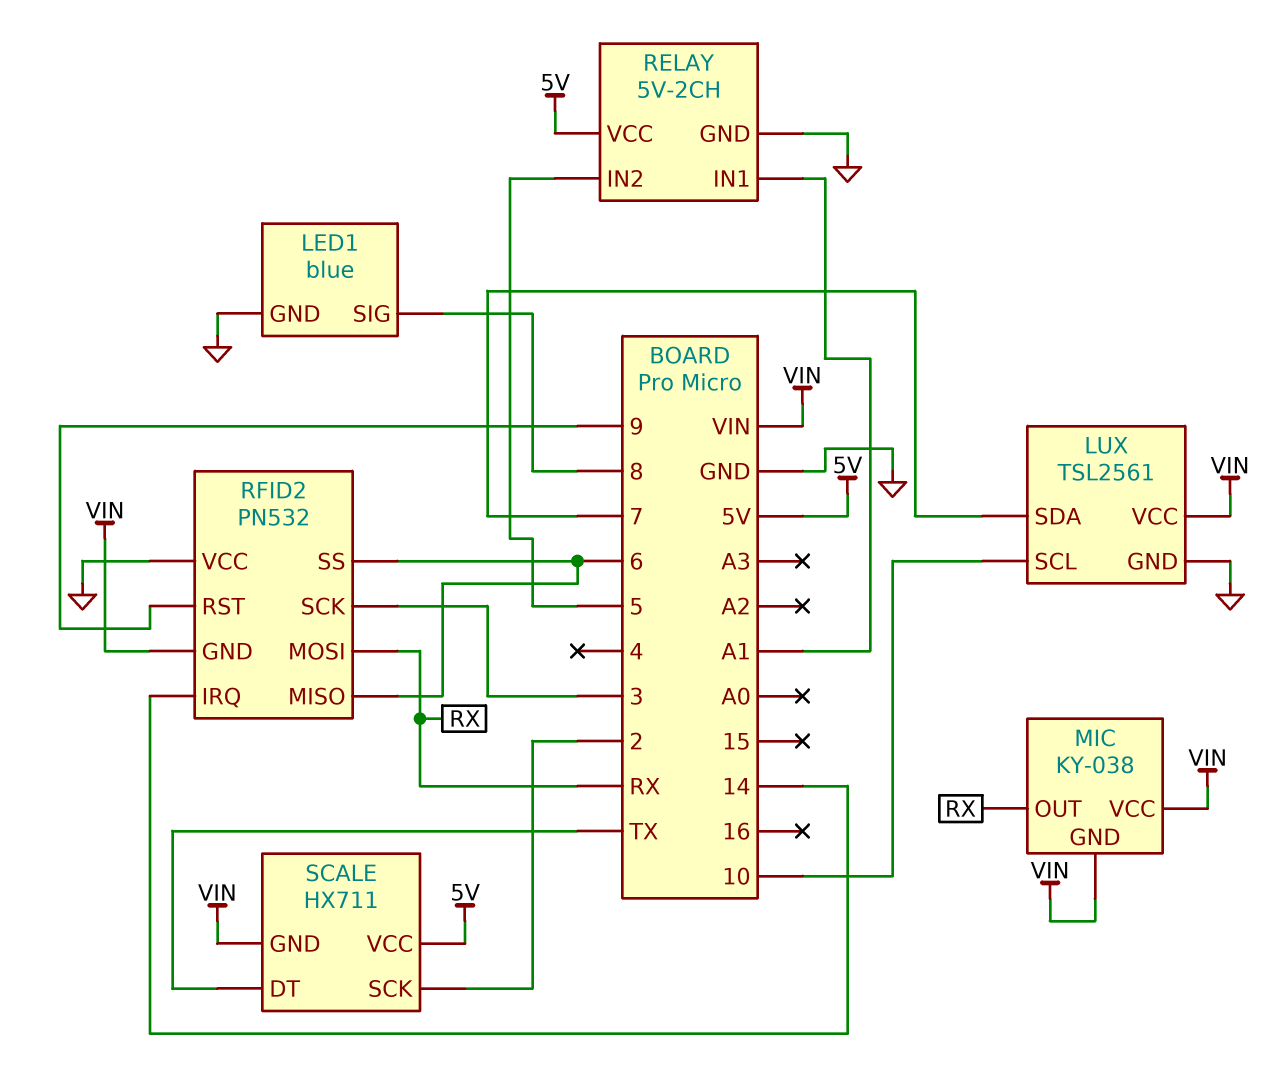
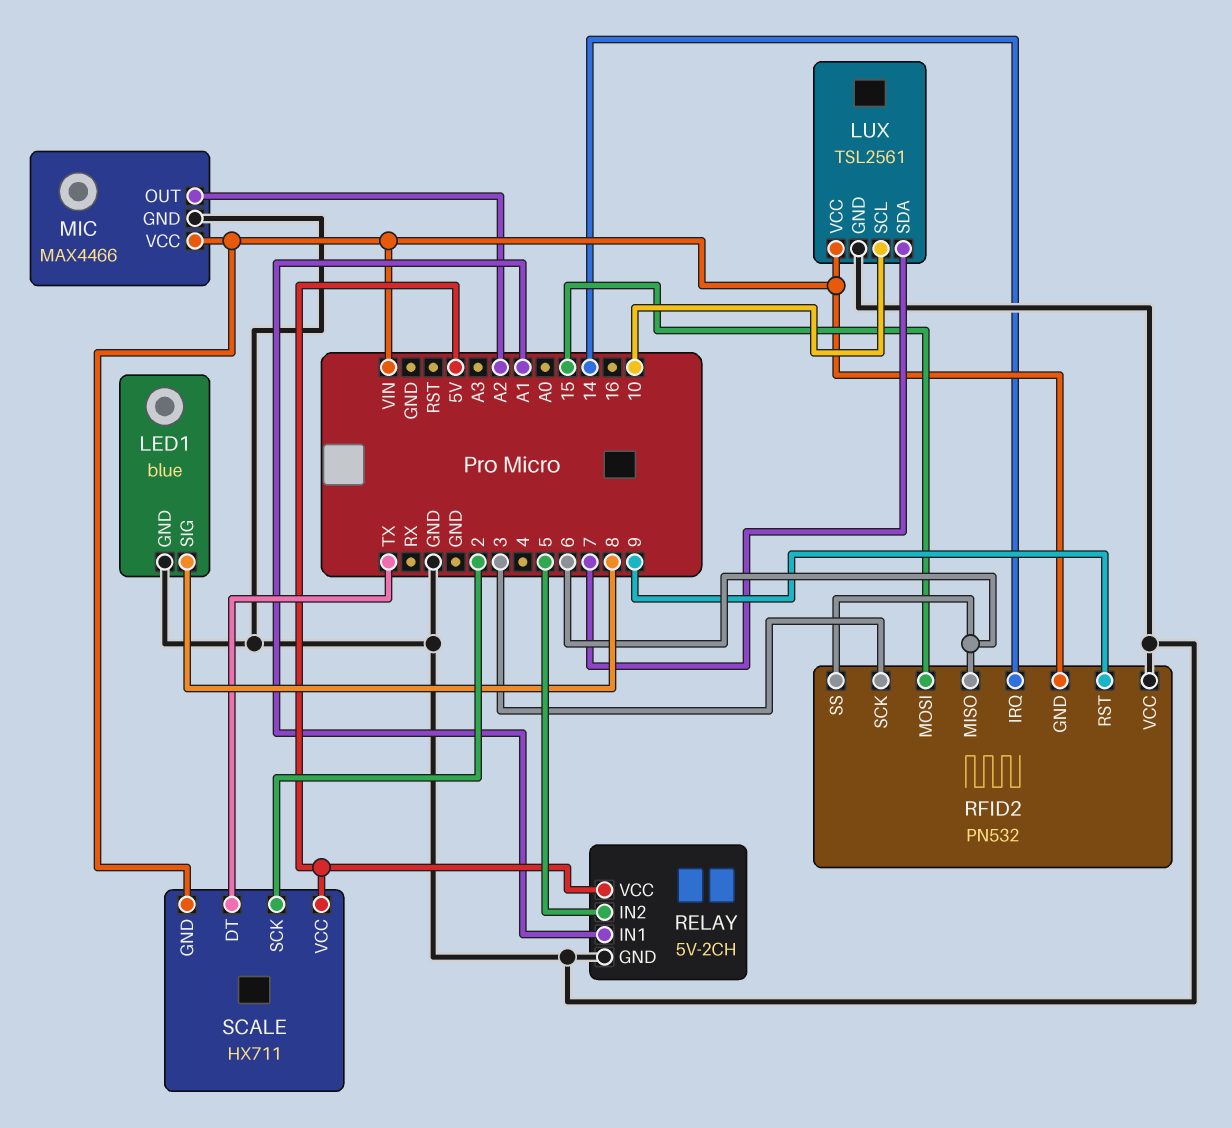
MIC: KY-038 -> MAX4466
MIC pin GND: VIN -> GND
MIC pin OUT: RX -> A2
RFID2 pin MOSI: RX -> 15

